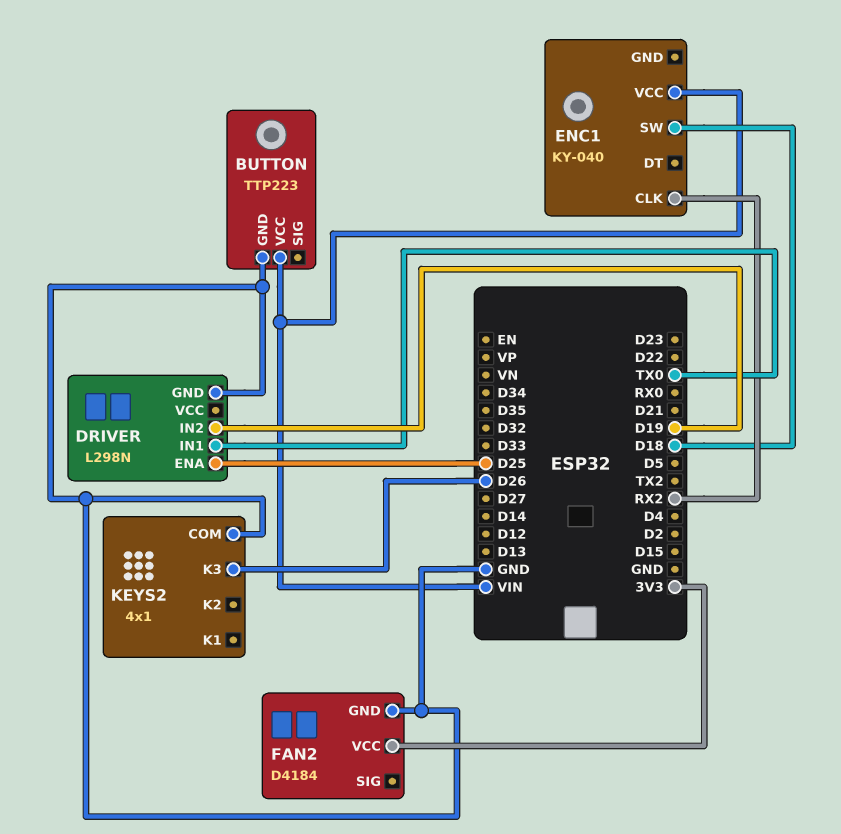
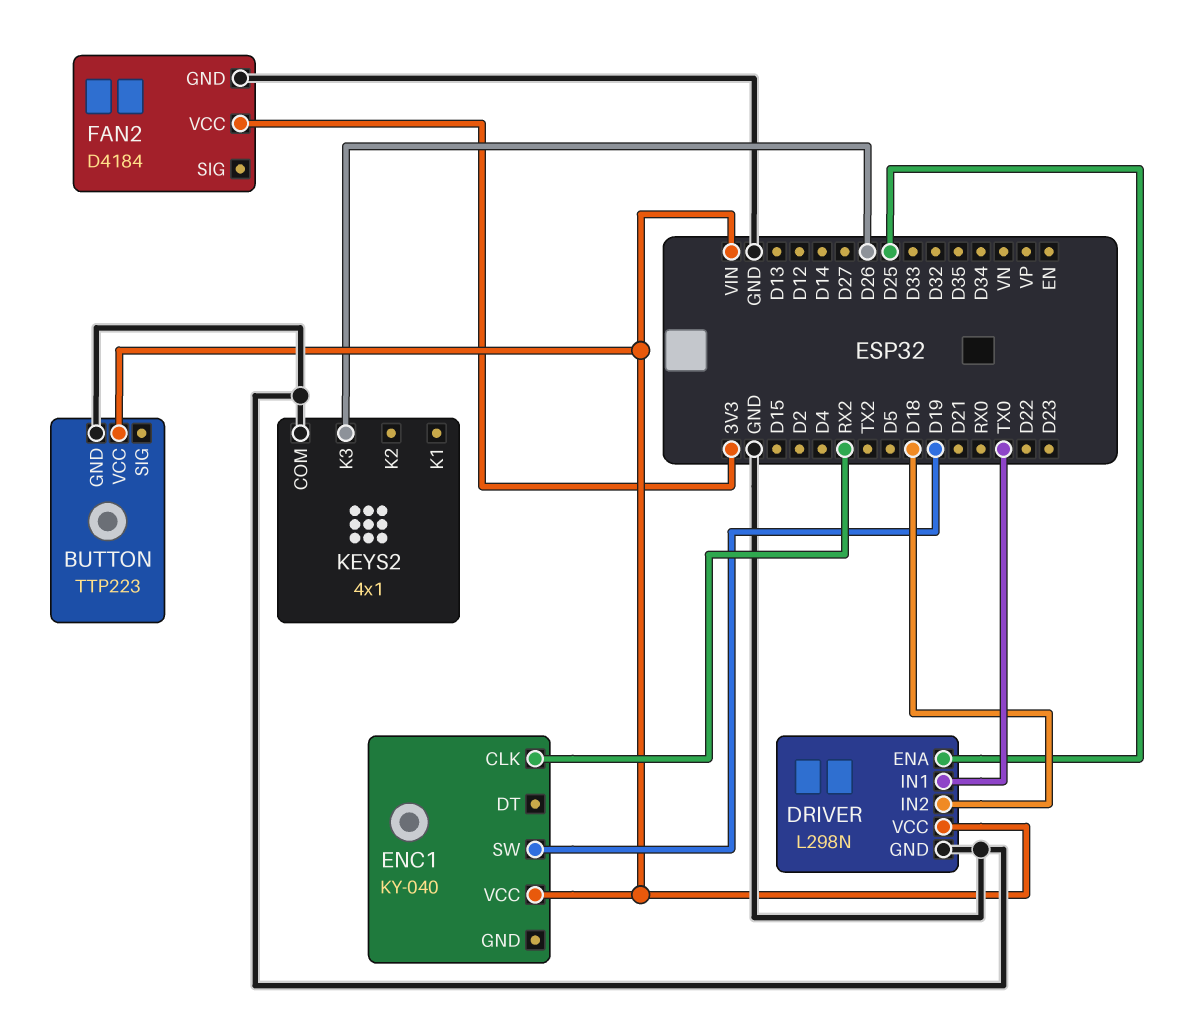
DRIVER pin IN2: D19 -> D18
DRIVER pin VCC: none -> VIN
ENC1 pin SW: D18 -> D19

